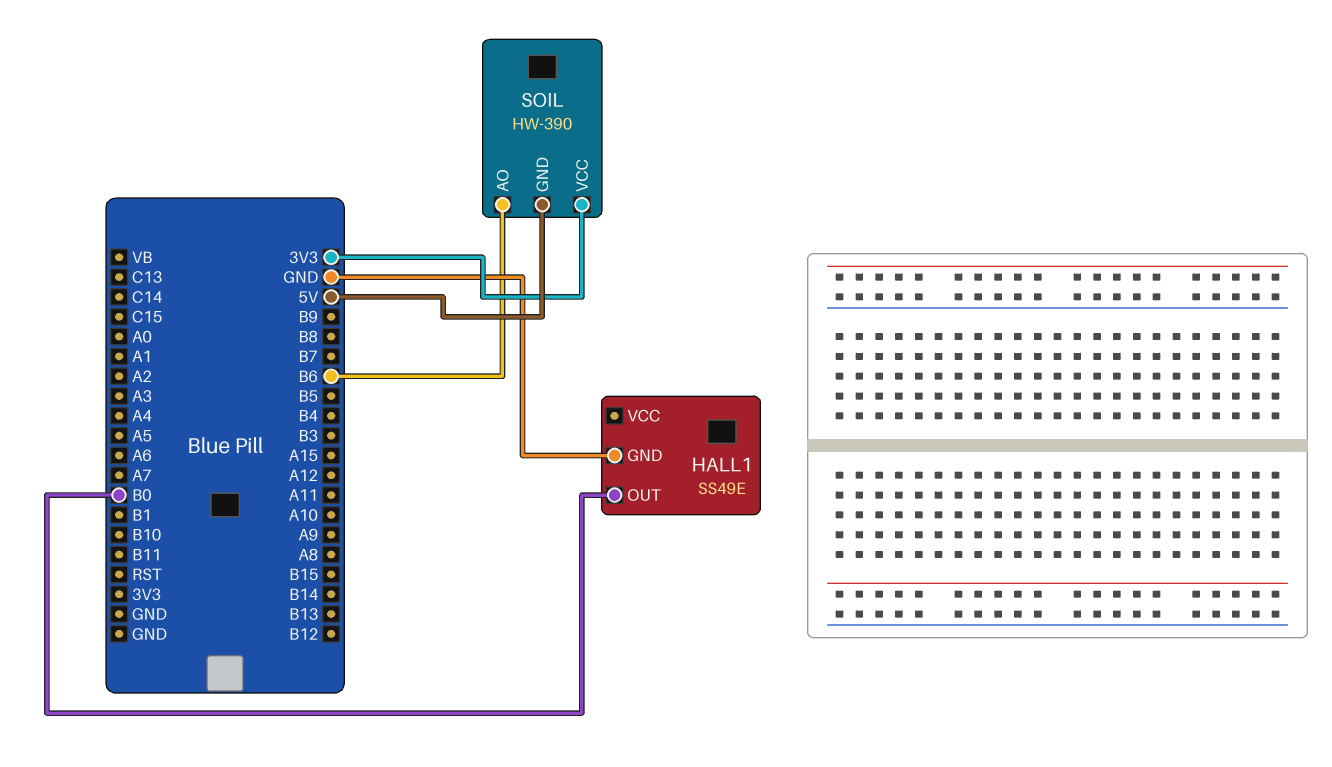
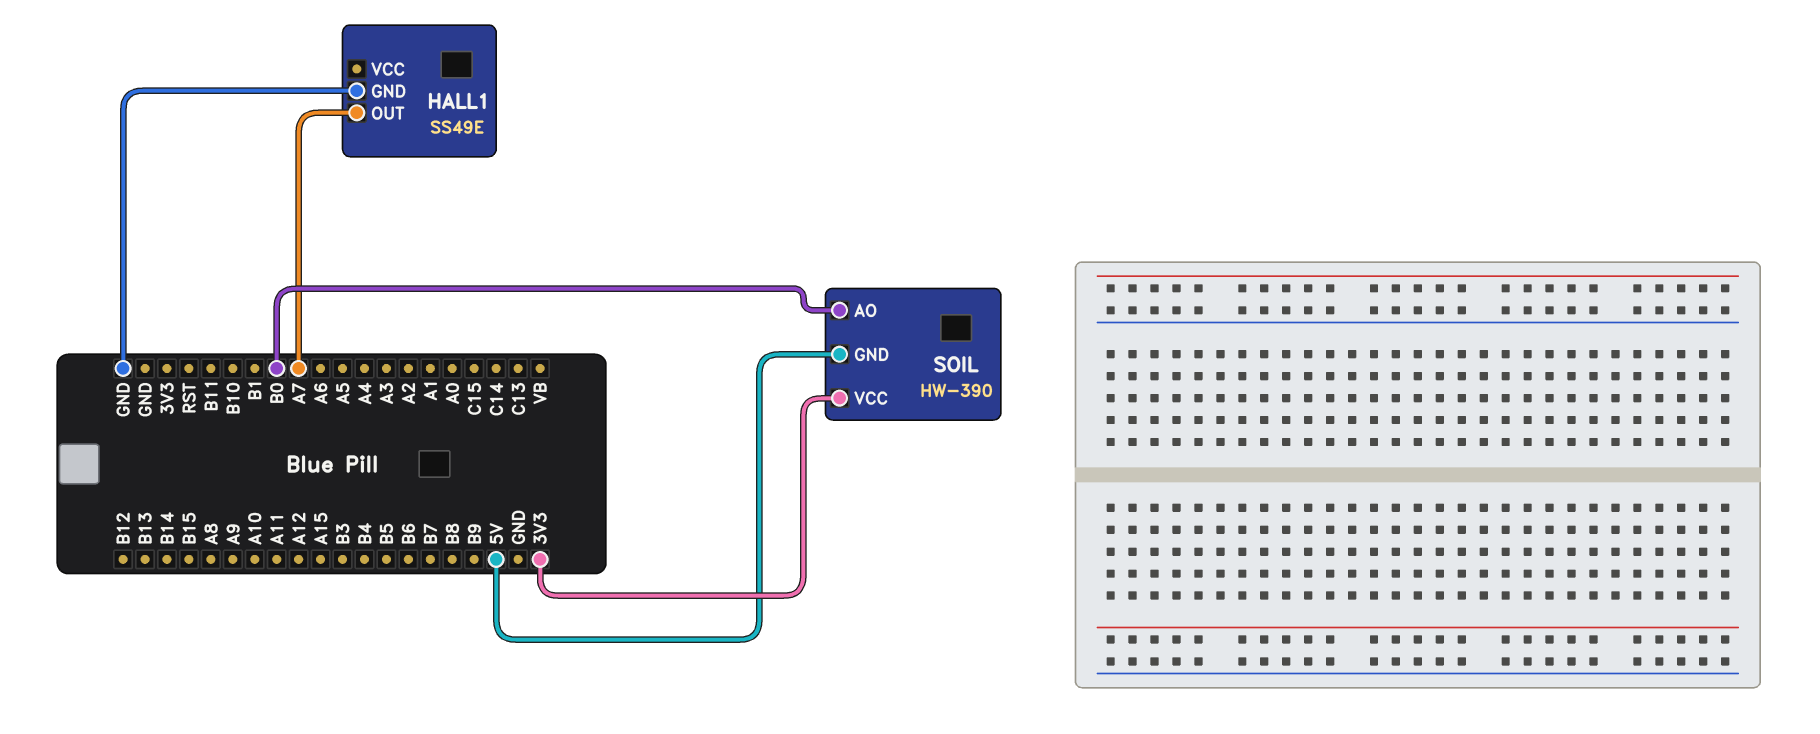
HALL1 pin OUT: B0 -> A7
SOIL pin AO: B6 -> B0

